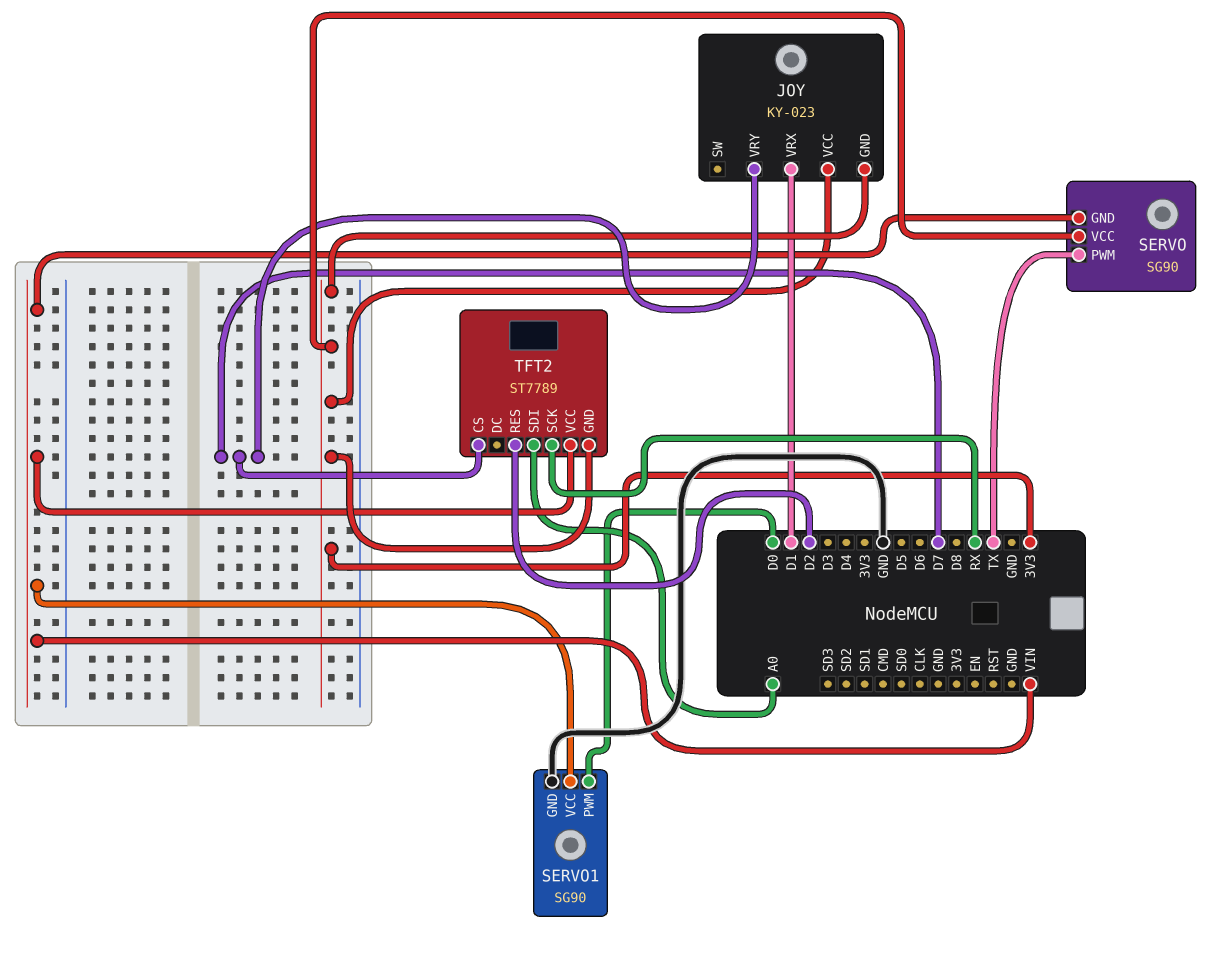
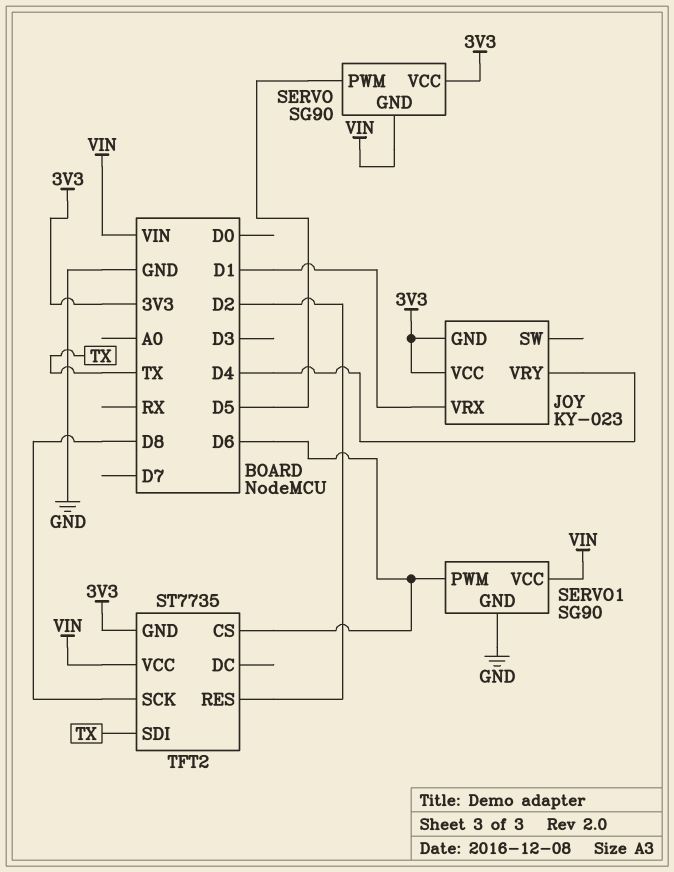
JOY pin VRY: D7 -> D4
SERVO pin PWM: TX -> D5
SERVO1 pin PWM: D0 -> D6
TFT2: ST7789 -> ST7735
TFT2 pin CS: D7 -> D6
TFT2 pin SCK: RX -> D8
TFT2 pin SDI: A0 -> TX

